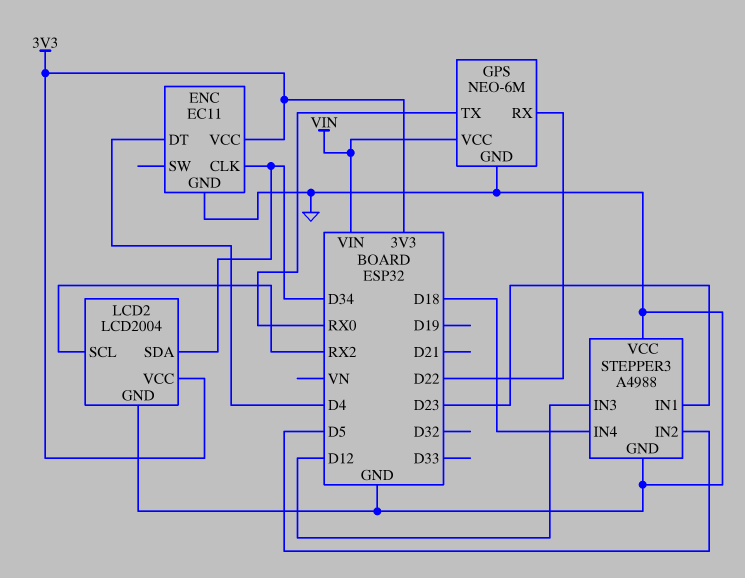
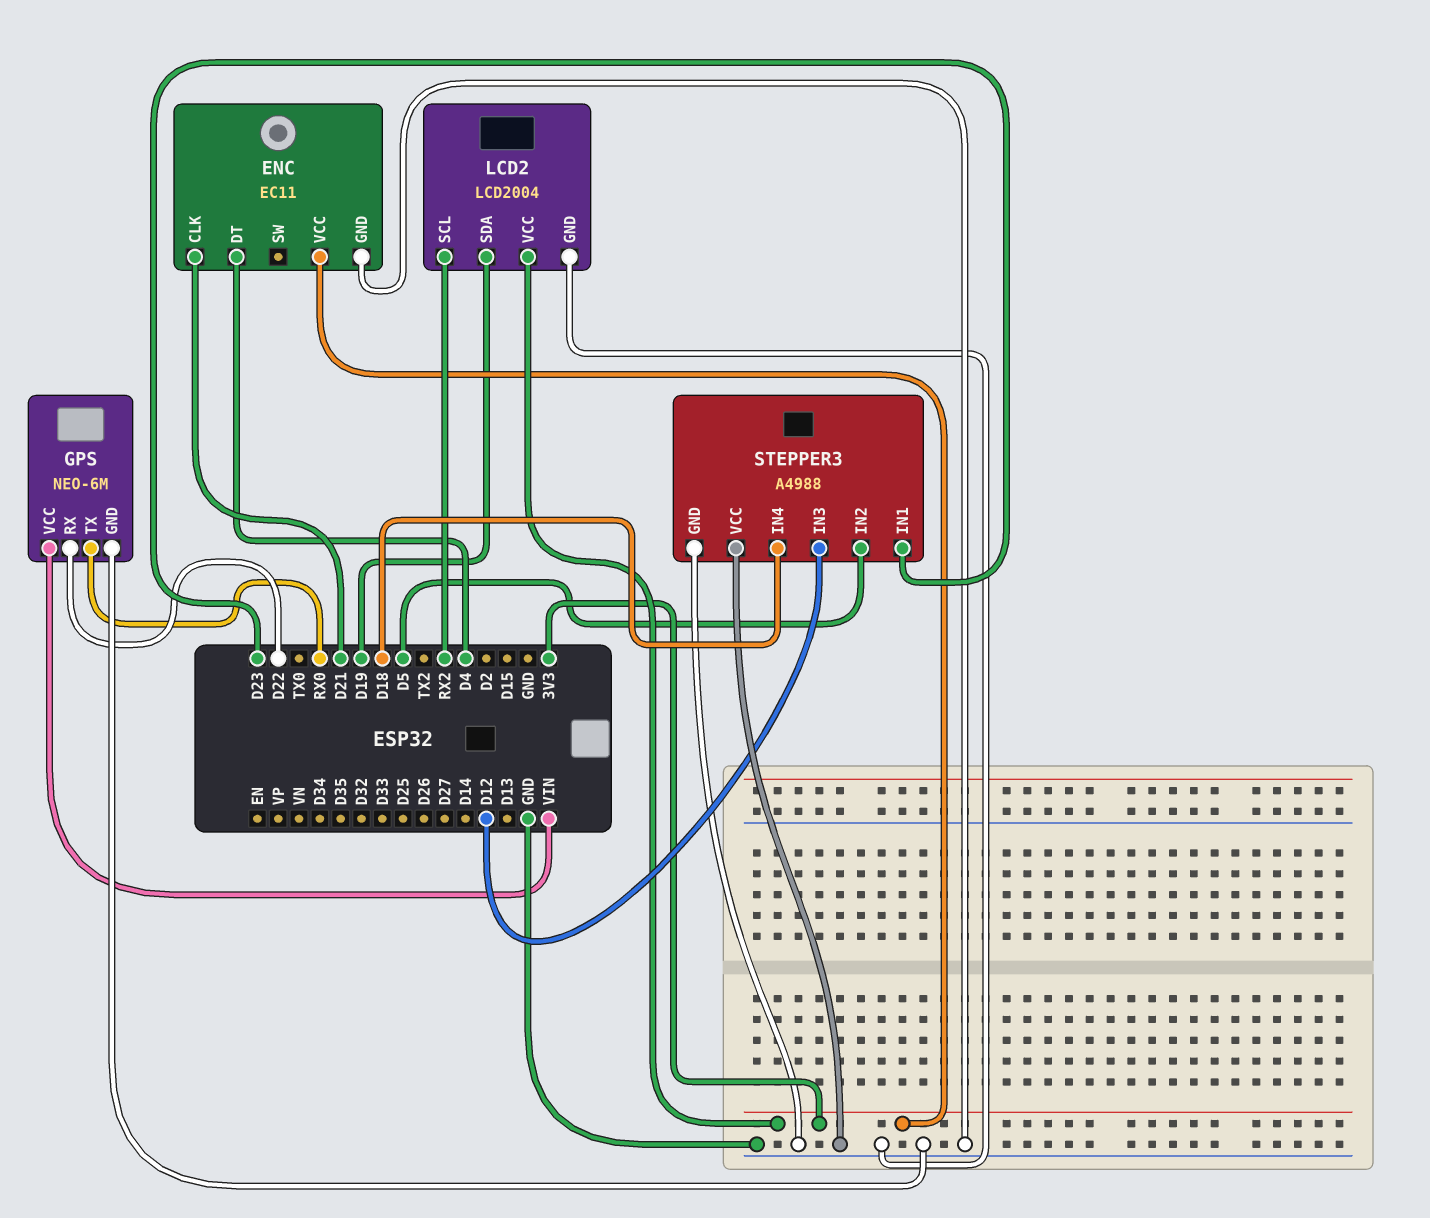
ENC pin CLK: D34 -> D21
LCD2 pin SDA: D34 -> D19

